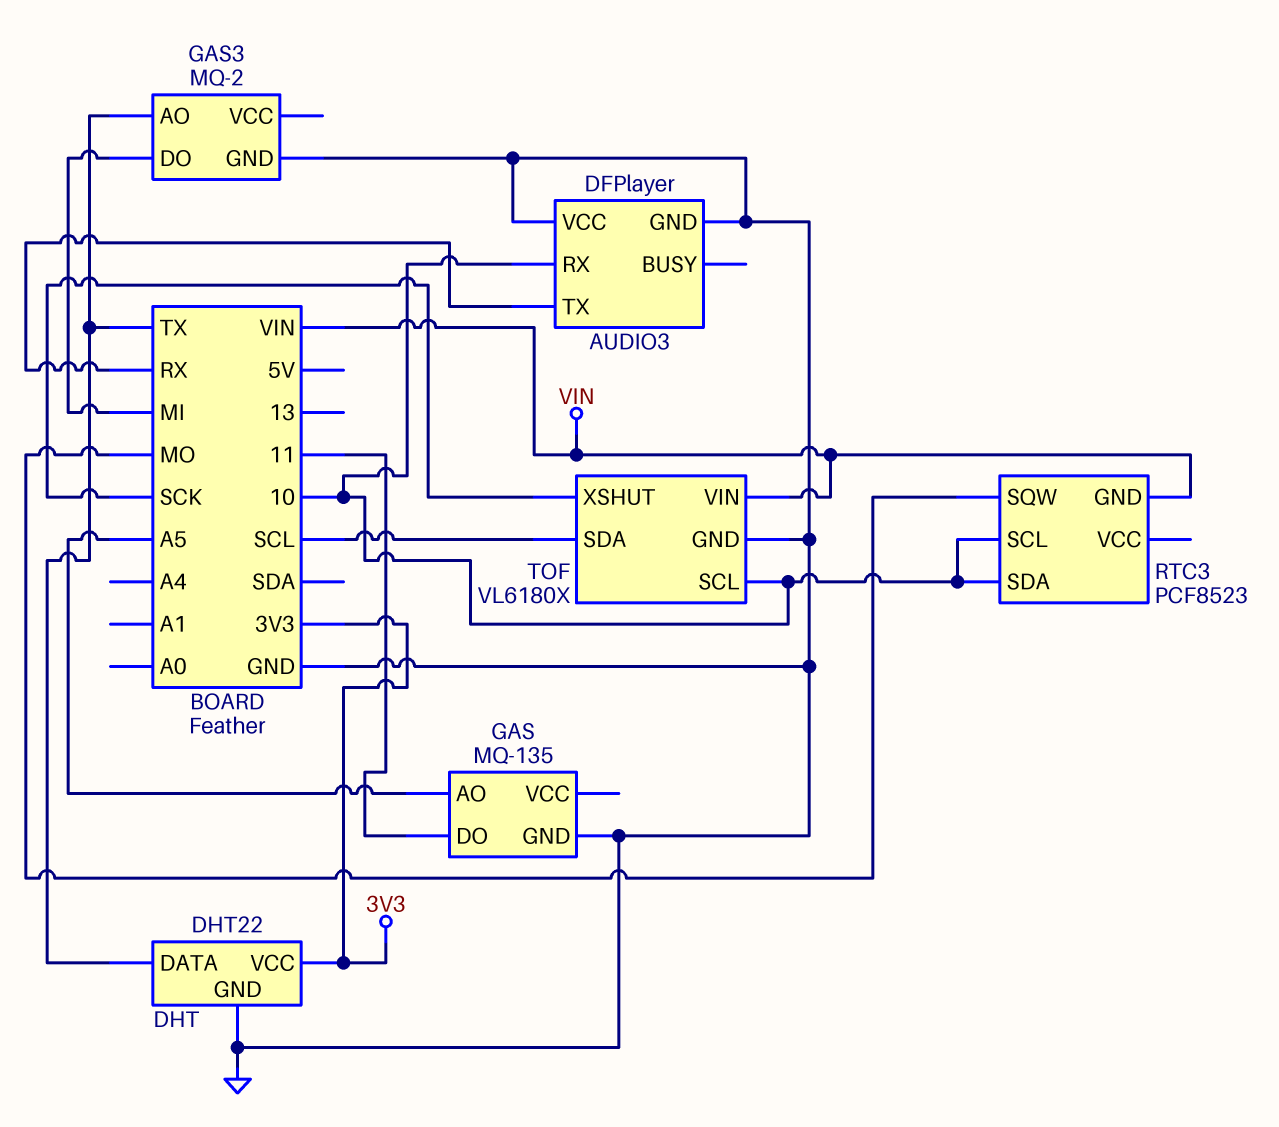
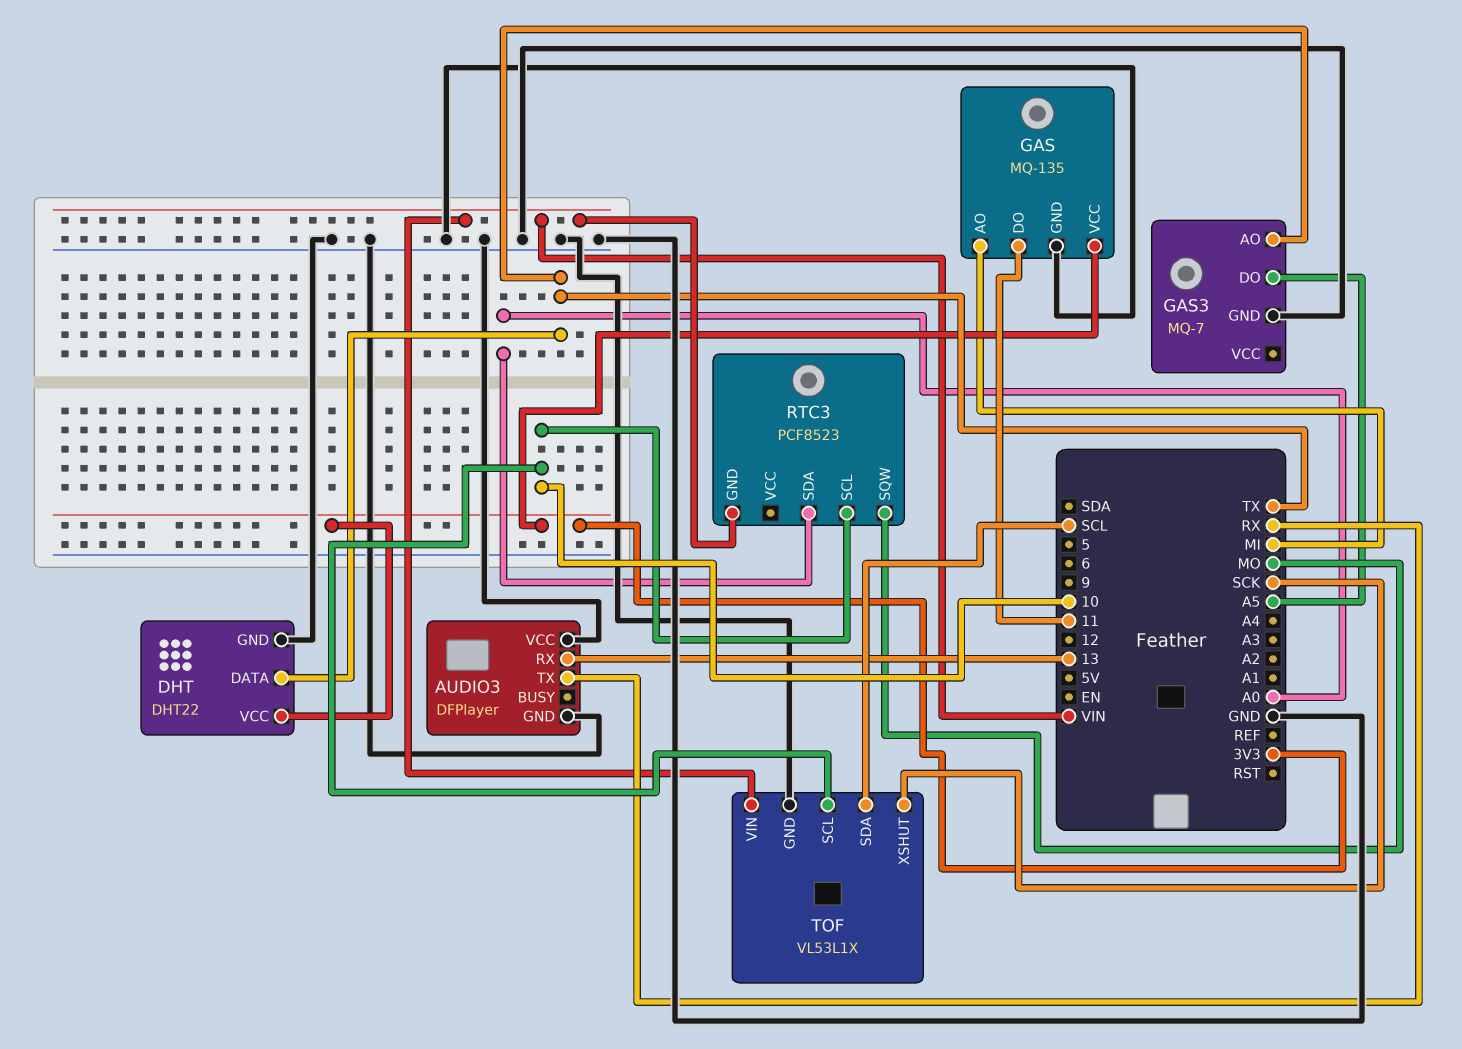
AUDIO3 pin RX: 10 -> 13
GAS pin AO: A5 -> MI
GAS pin VCC: none -> 3V3
GAS3: MQ-2 -> MQ-7
GAS3 pin DO: MI -> A5
RTC3 pin SDA: 10 -> A0
TOF: VL6180X -> VL53L1X

